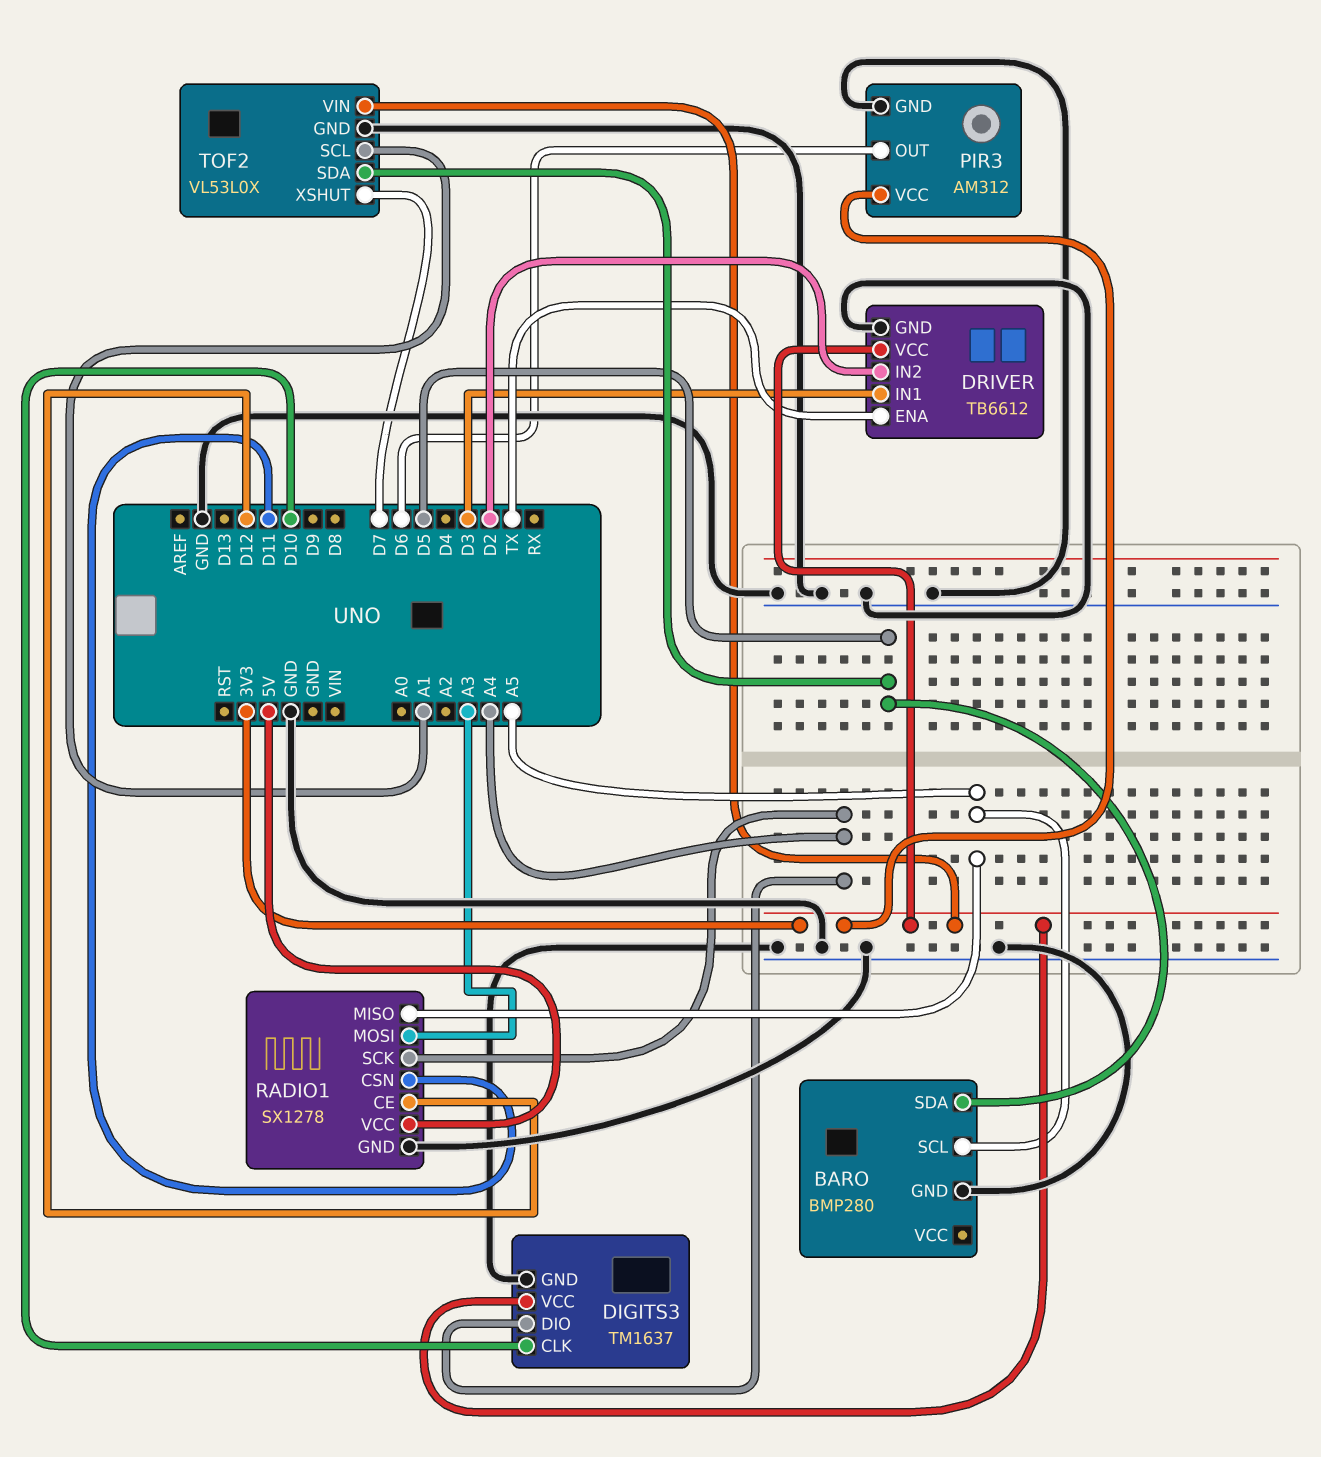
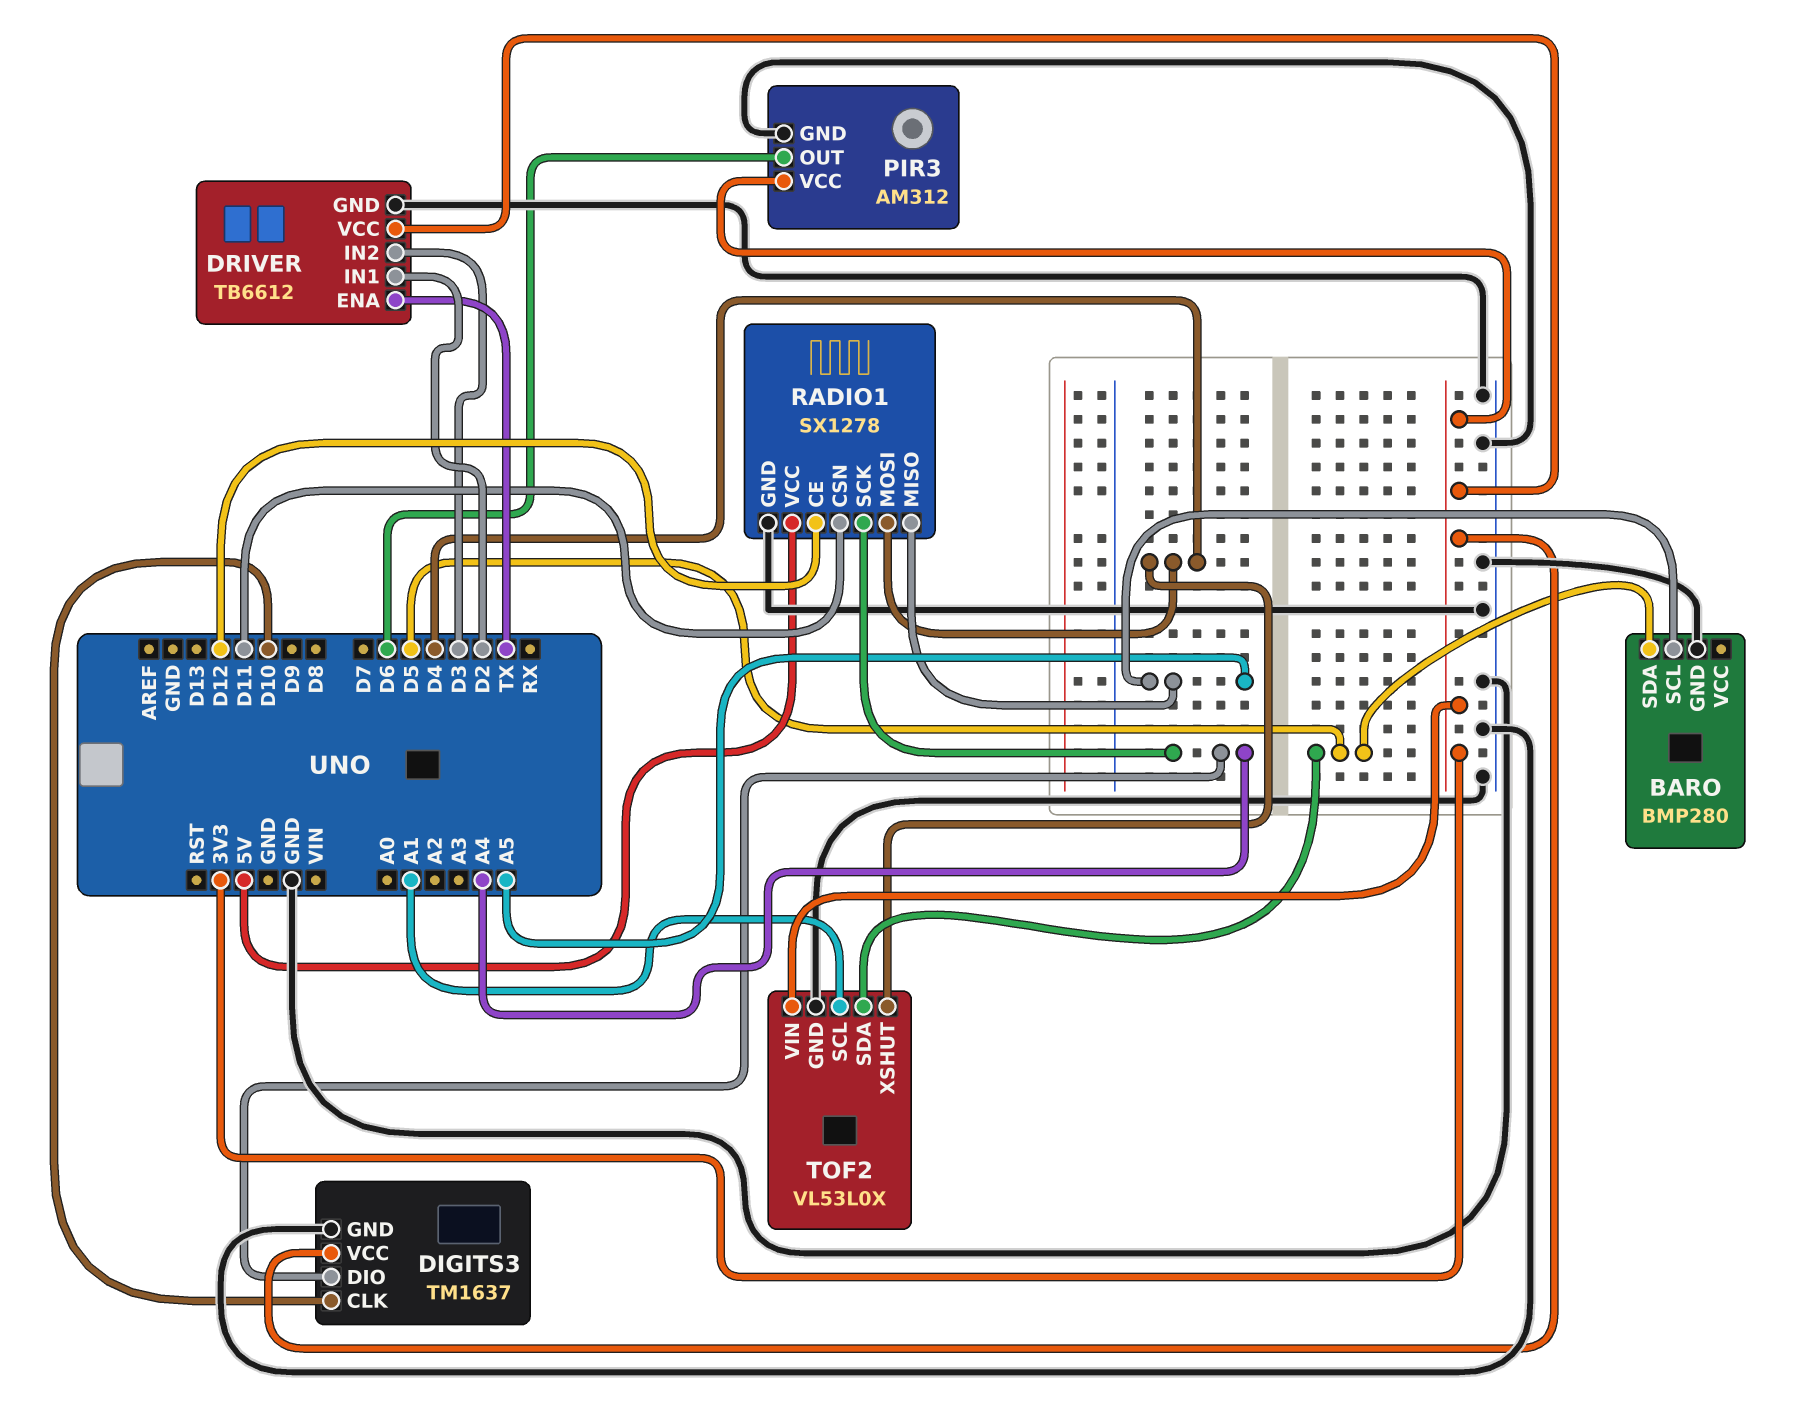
DRIVER pin IN1: D3 -> D2
DRIVER pin IN2: D2 -> D3
RADIO1 pin MOSI: A3 -> D4
TOF2 pin XSHUT: D7 -> D4

